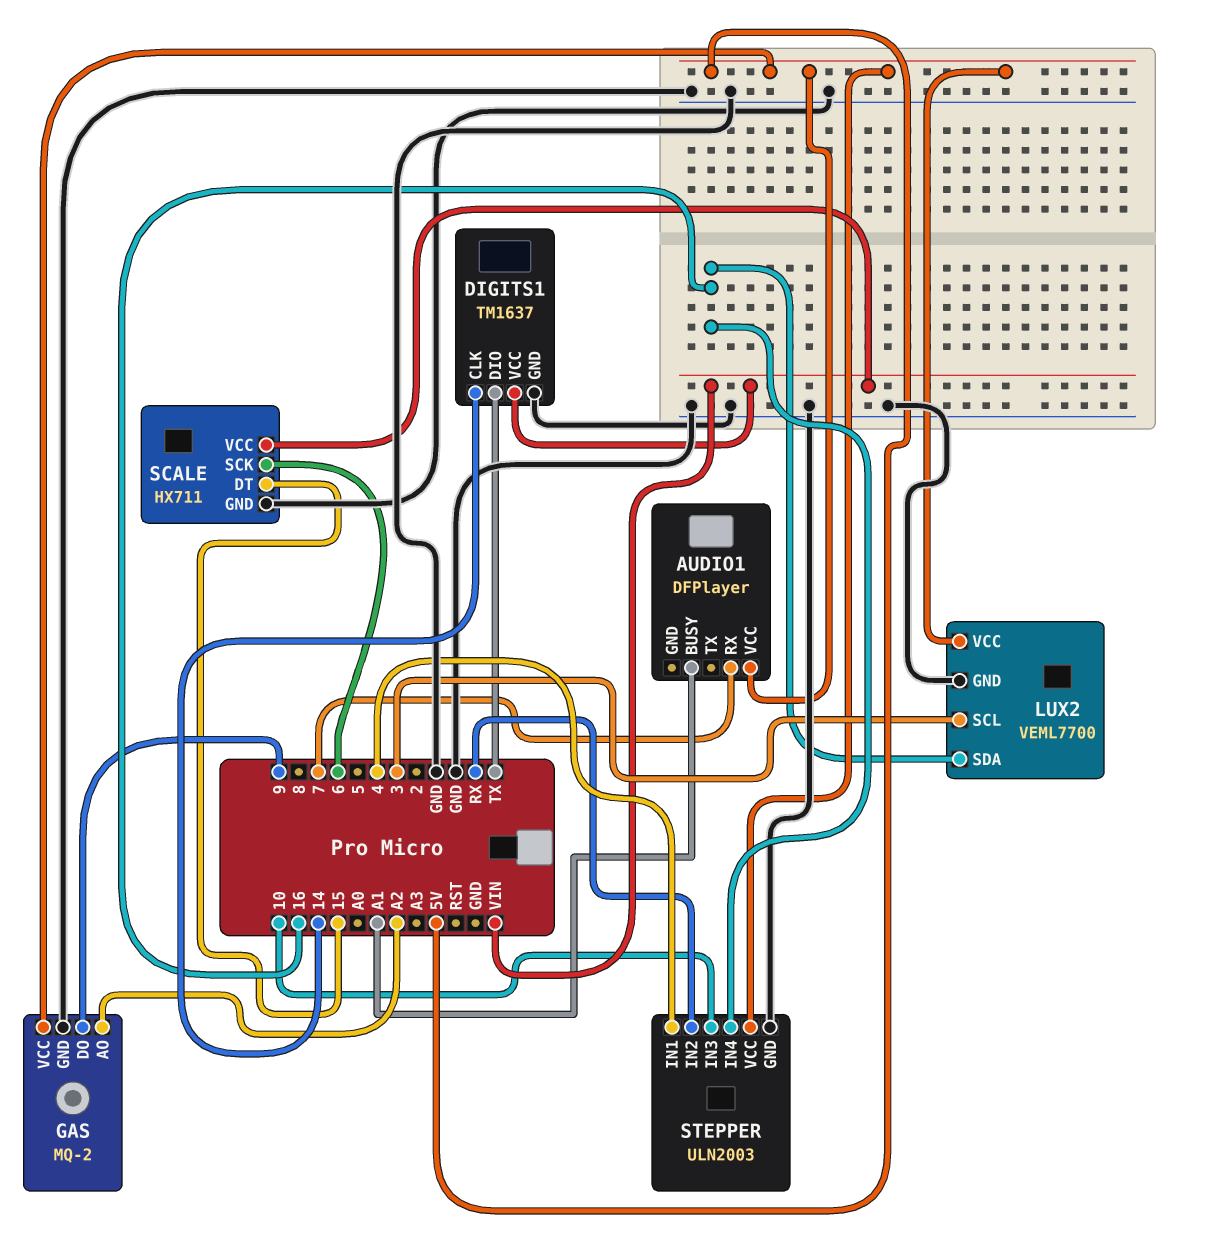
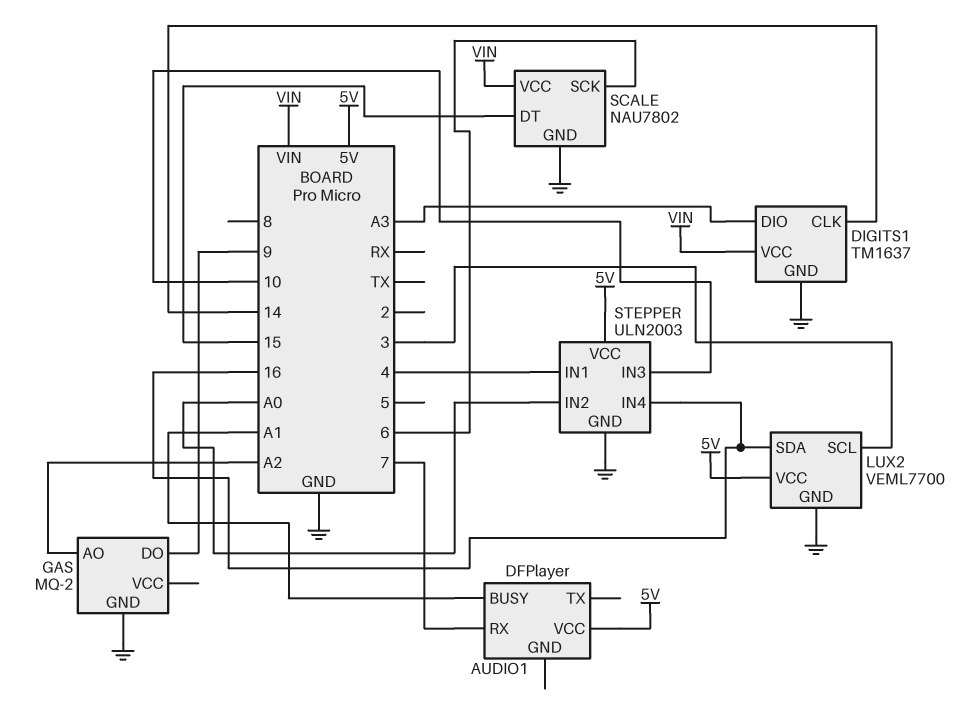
DIGITS1 pin DIO: TX -> A3
GAS pin VCC: 5V -> none
SCALE: HX711 -> NAU7802
STEPPER pin IN2: RX -> A0

